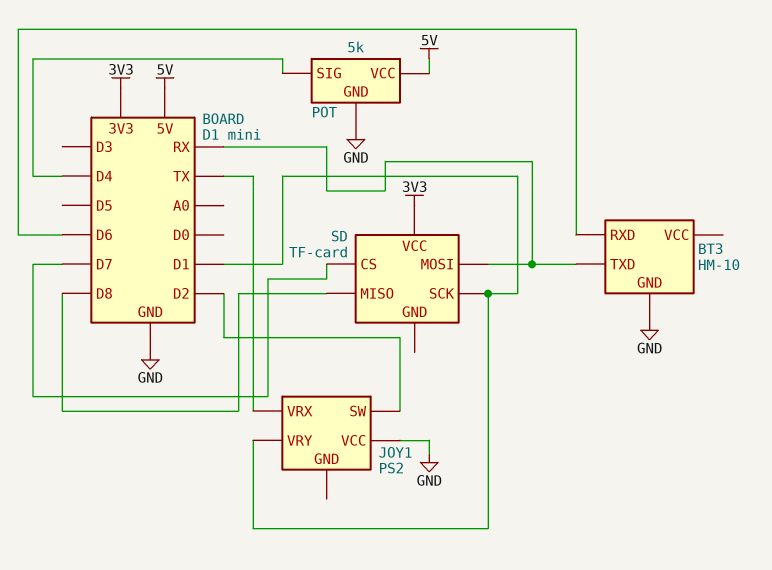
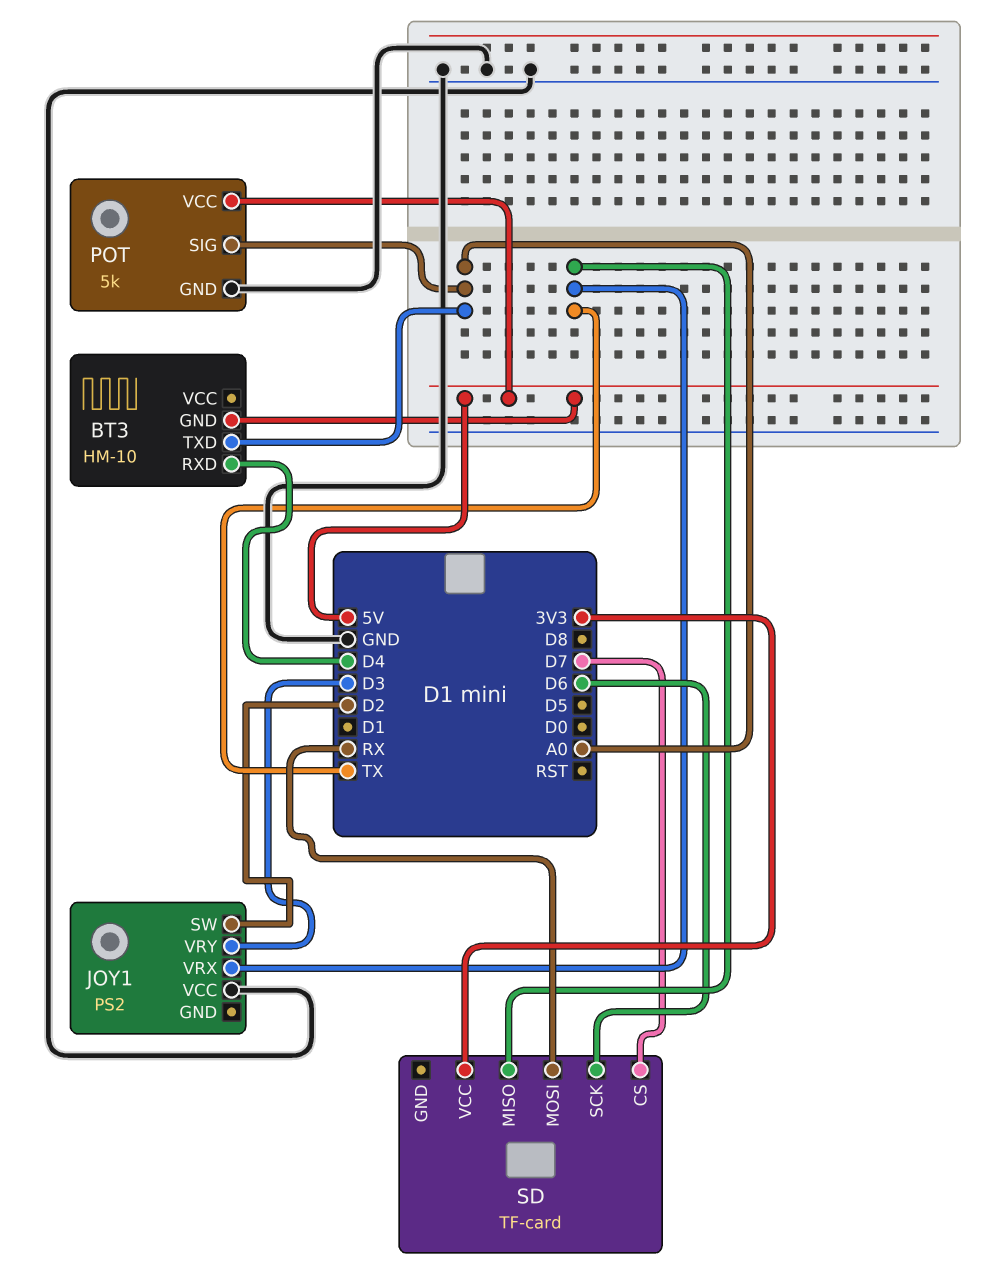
BT3 pin GND: GND -> 5V
BT3 pin RXD: D6 -> D4
BT3 pin TXD: RX -> A0
JOY1 pin VRY: D1 -> D3
POT pin SIG: D4 -> A0
SD pin MISO: D8 -> TX
SD pin SCK: D1 -> D6

